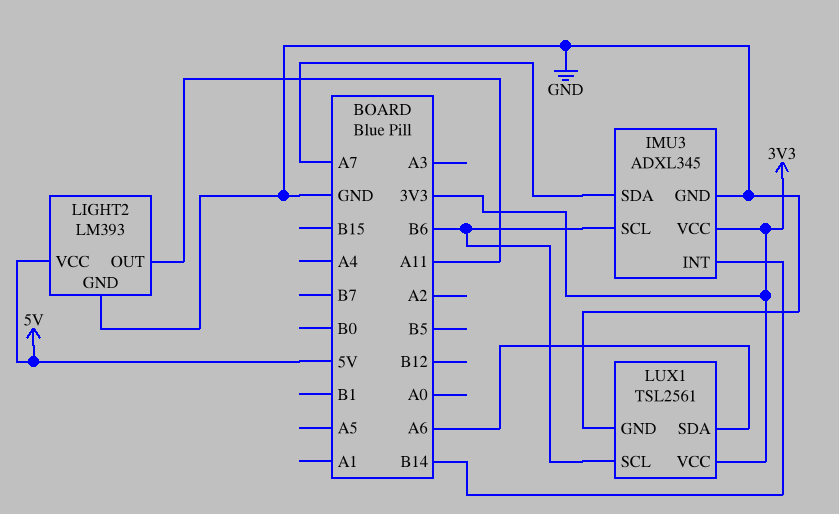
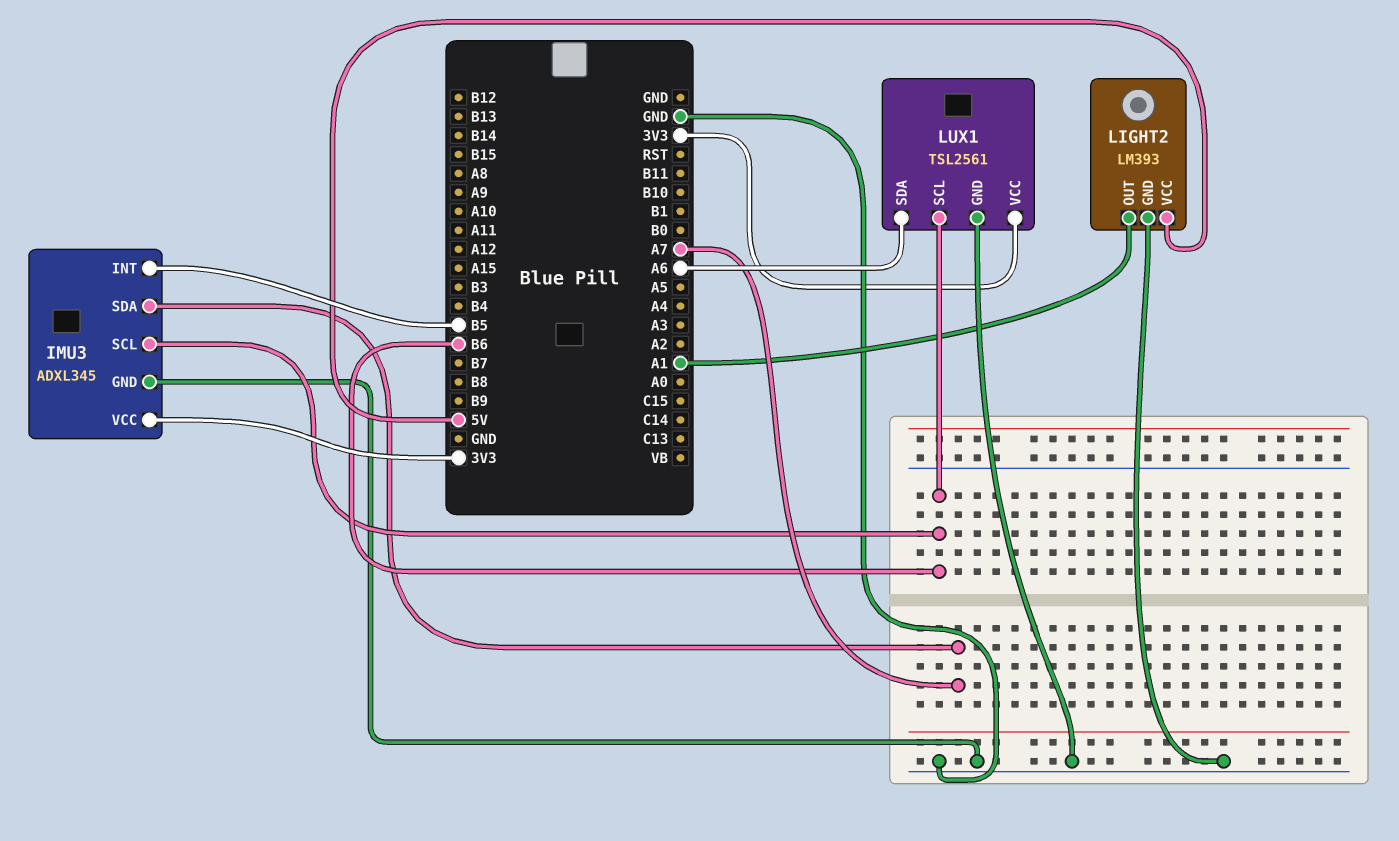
IMU3 pin INT: B14 -> B5
LIGHT2 pin OUT: A11 -> A1

